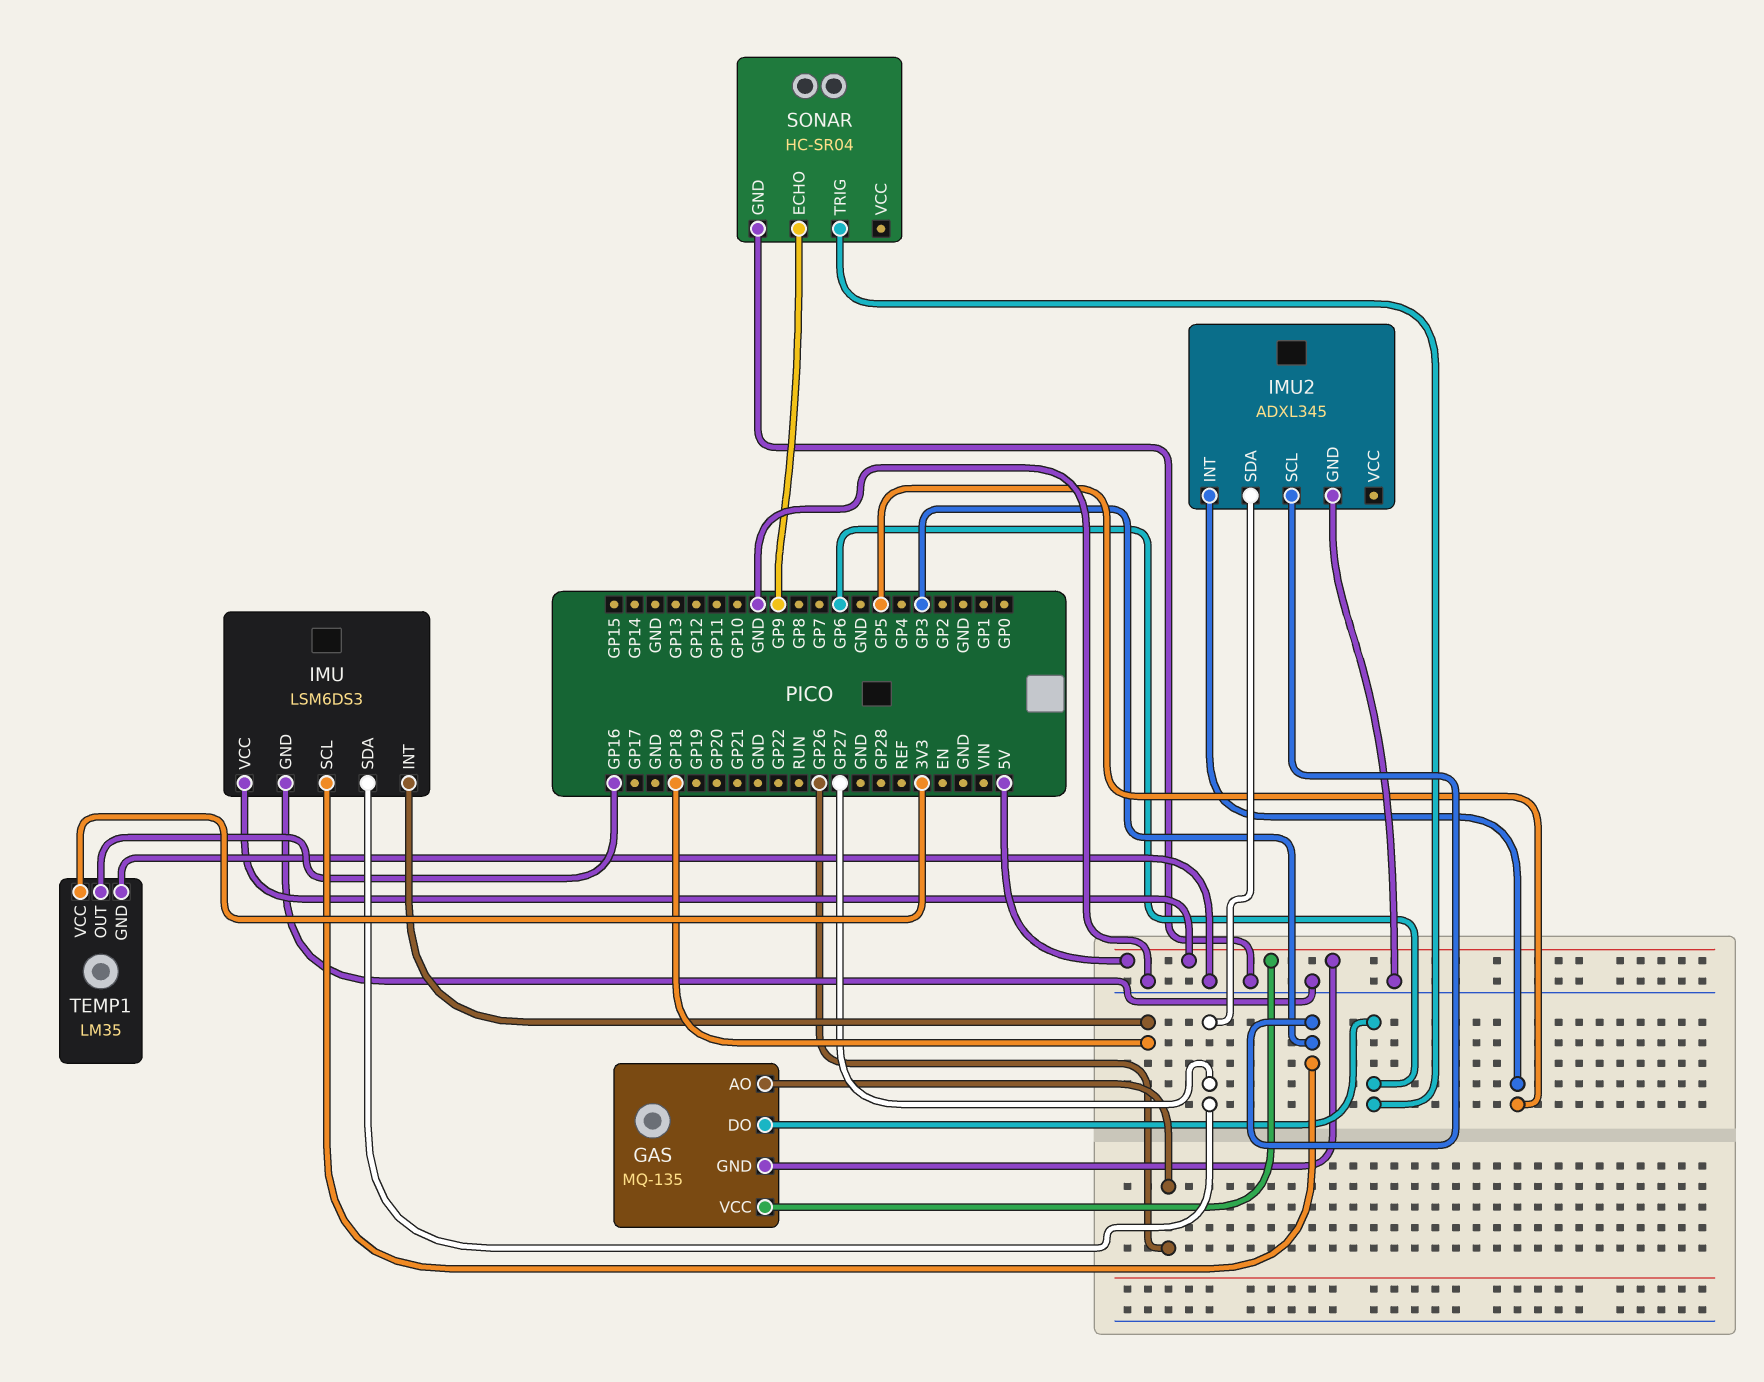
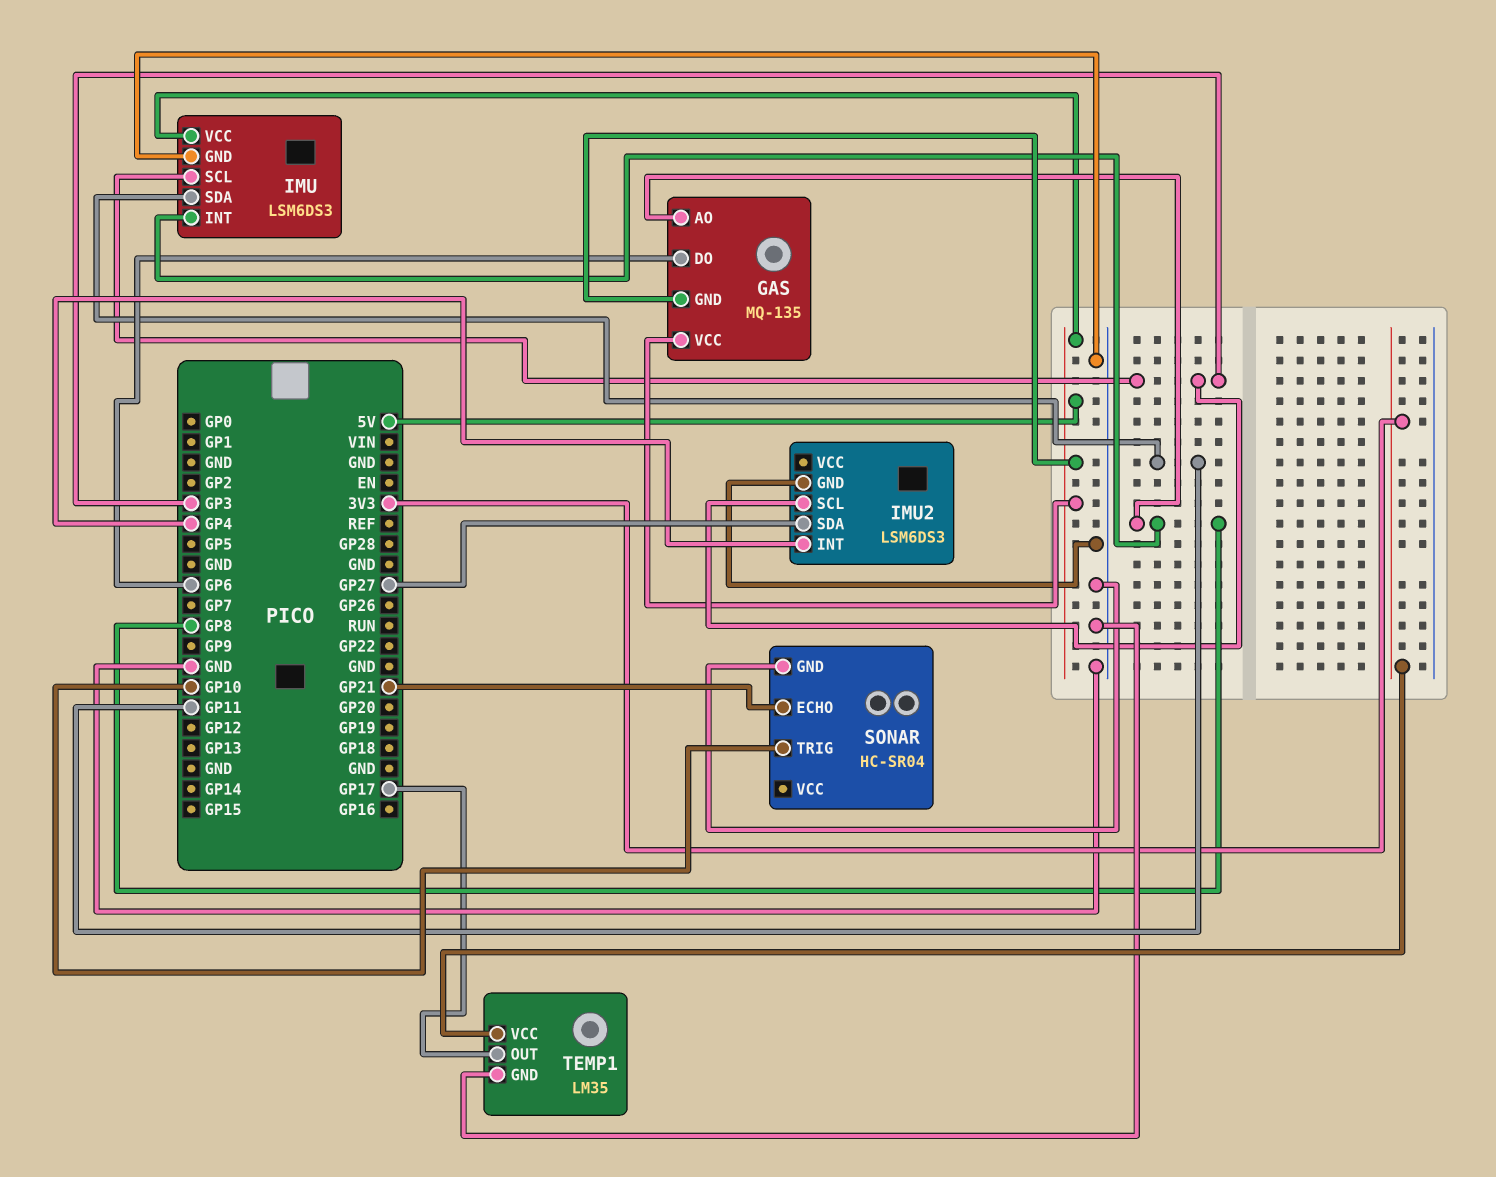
GAS pin AO: GP26 -> GP8
IMU pin INT: GP18 -> GP8
IMU pin SDA: GP27 -> GP11
IMU2: ADXL345 -> LSM6DS3
IMU2 pin INT: GP5 -> GP4
SONAR pin ECHO: GP9 -> GP21
SONAR pin TRIG: GP6 -> GP10
TEMP1 pin OUT: GP16 -> GP17

